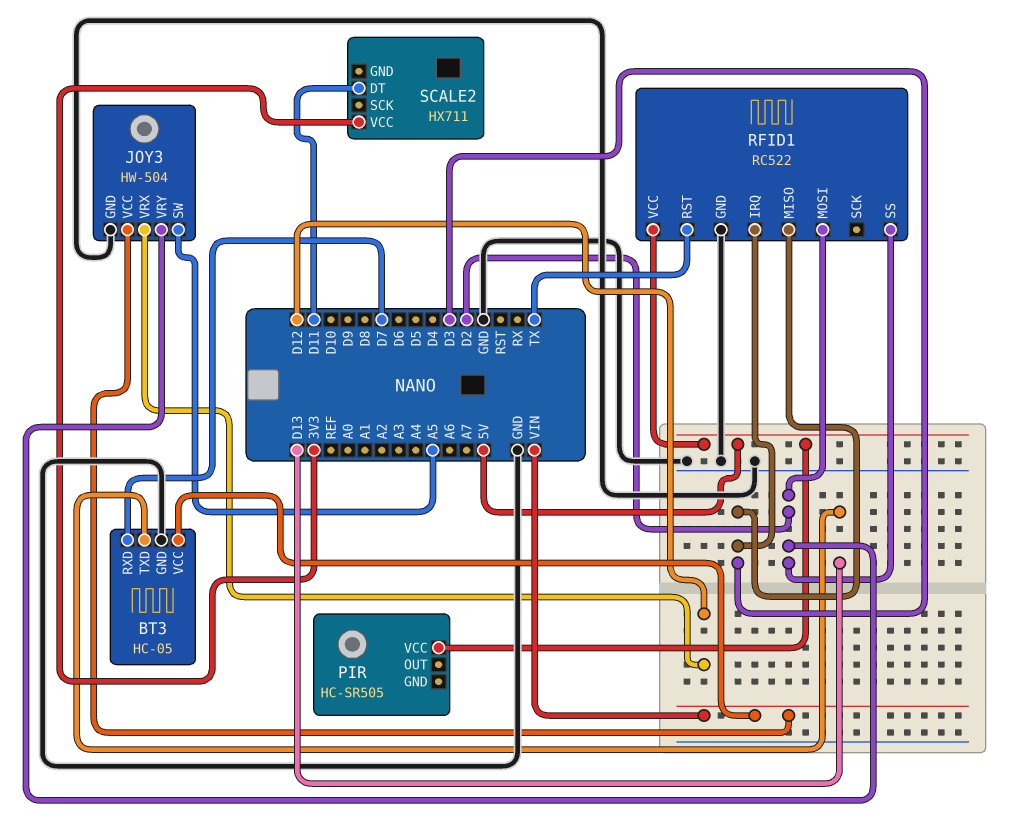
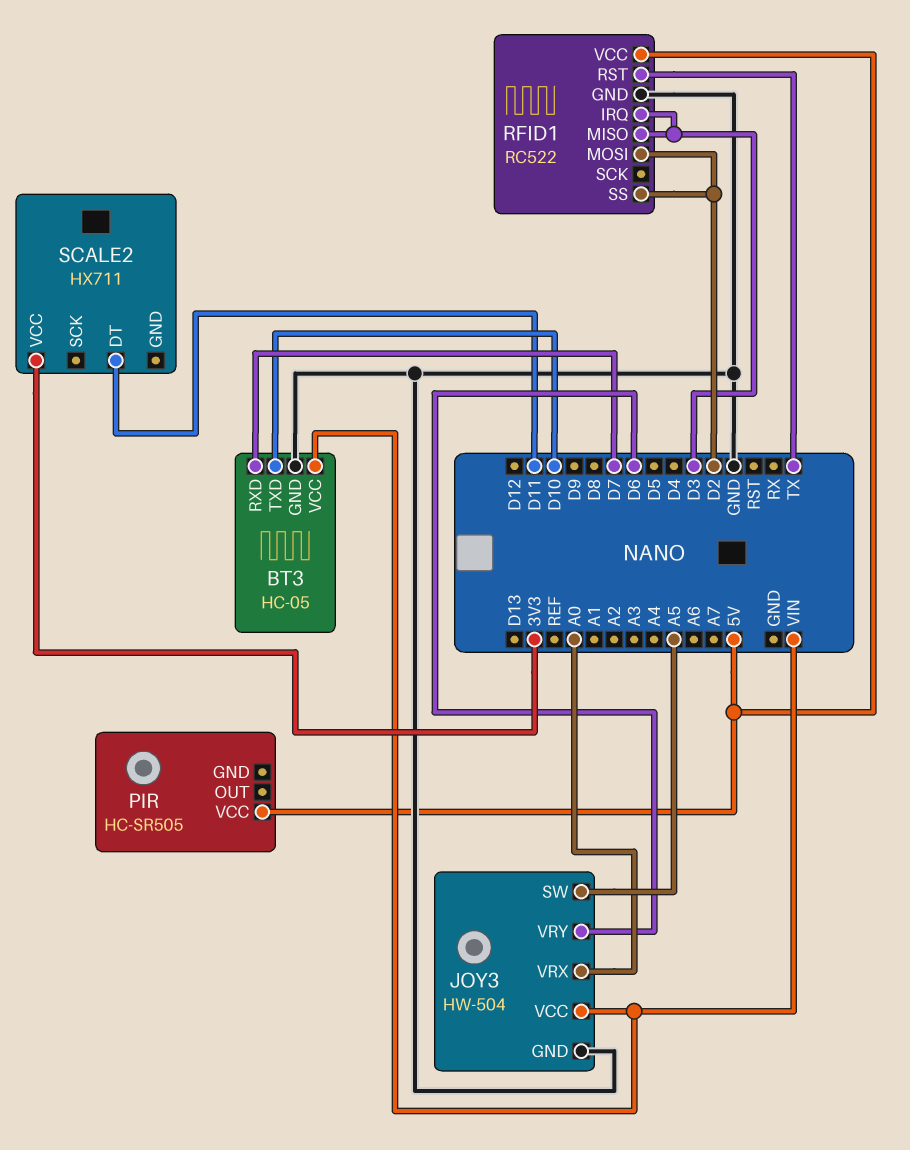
BT3 pin TXD: D13 -> D10
JOY3 pin VRX: D12 -> A0
JOY3 pin VRY: D2 -> D6

